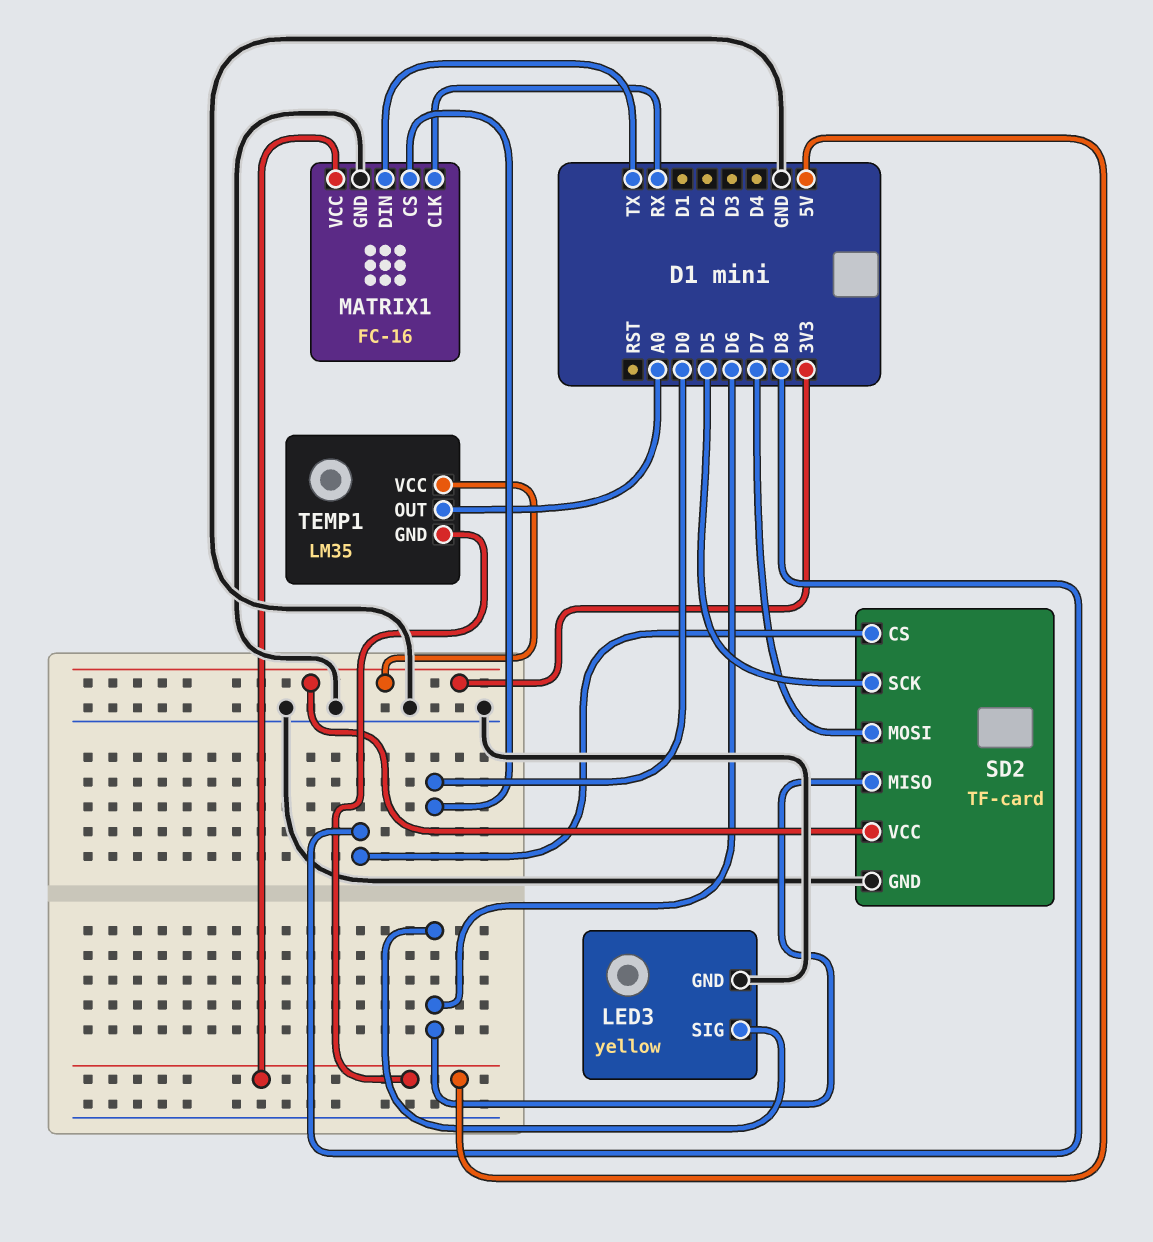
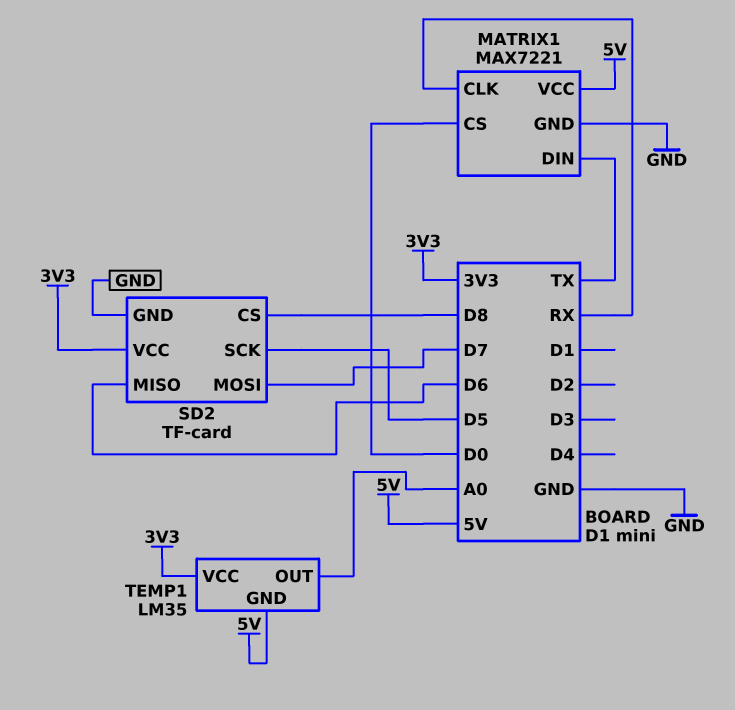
LED3: yellow -> none
LED3 pin GND: GND -> none
LED3 pin SIG: D6 -> none
MATRIX1: FC-16 -> MAX7221

